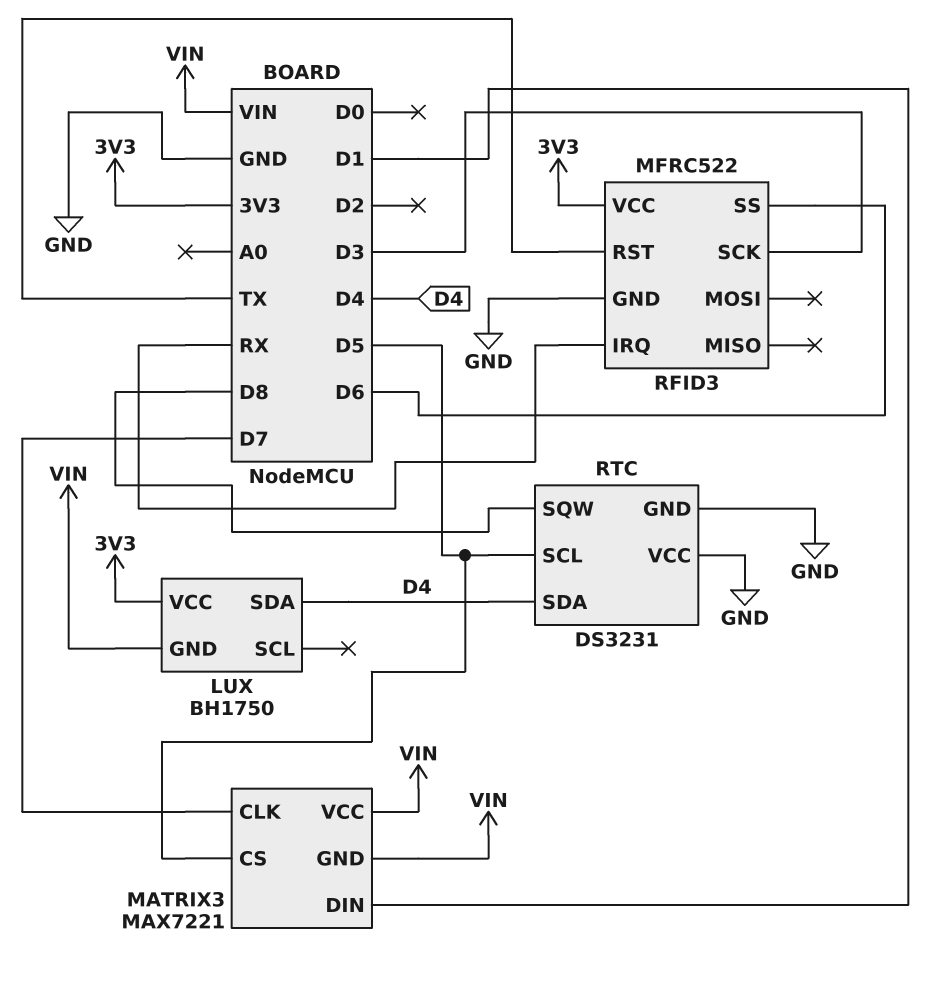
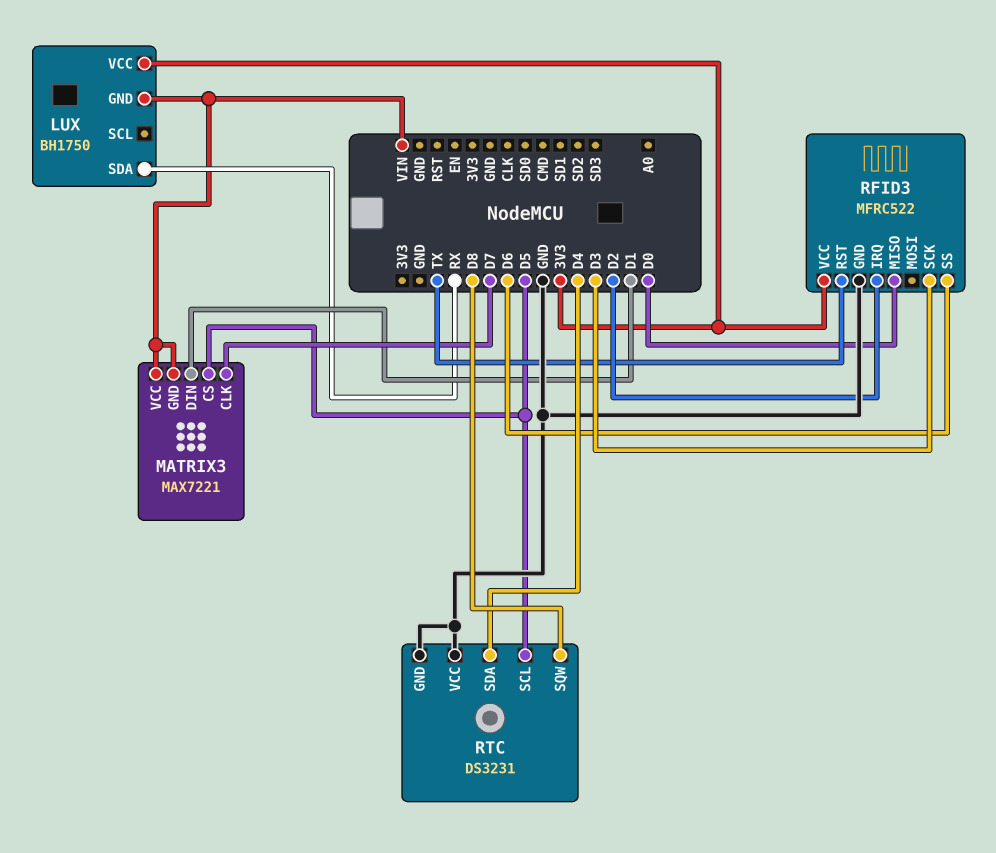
LUX pin SDA: D4 -> RX
RFID3 pin IRQ: RX -> D2
RFID3 pin MISO: none -> D0

